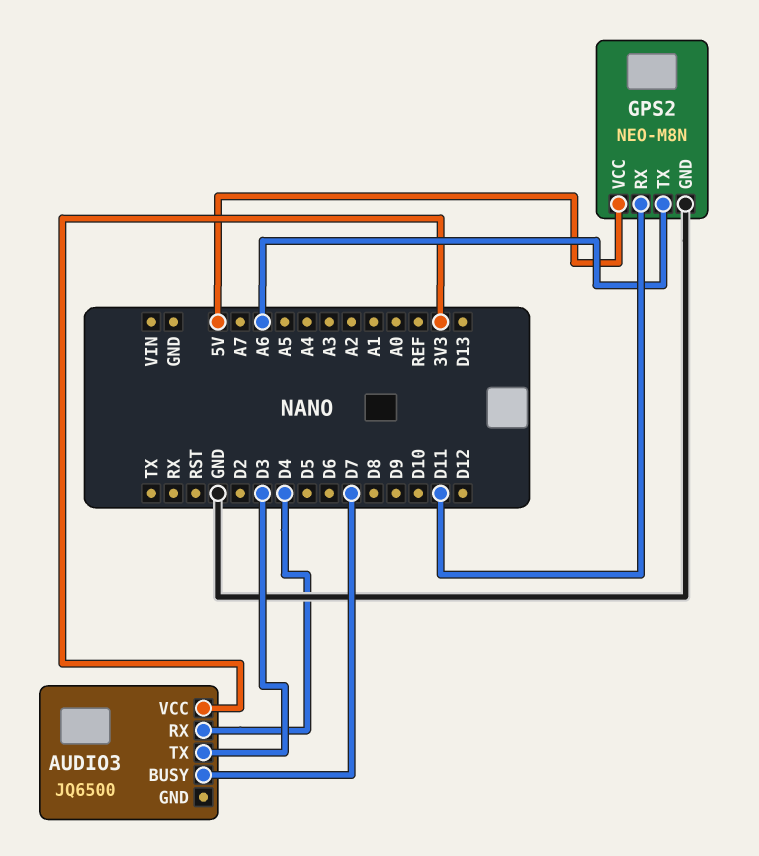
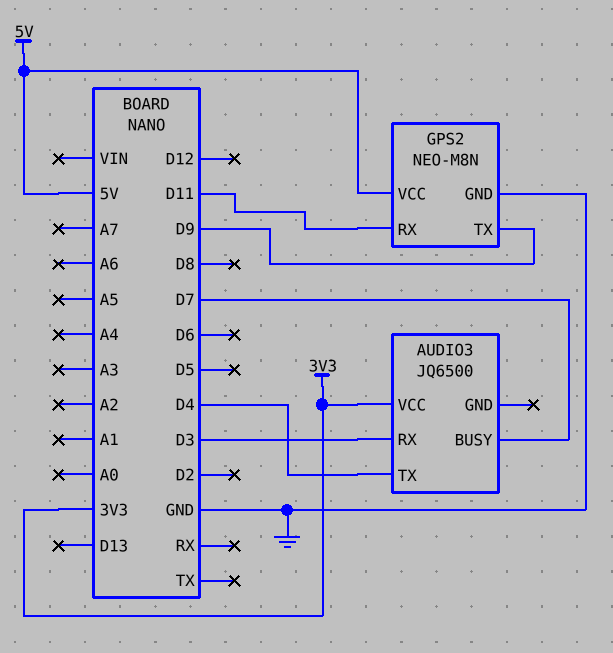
AUDIO3 pin RX: D4 -> D3
AUDIO3 pin TX: D3 -> D4
GPS2 pin TX: A6 -> D9

